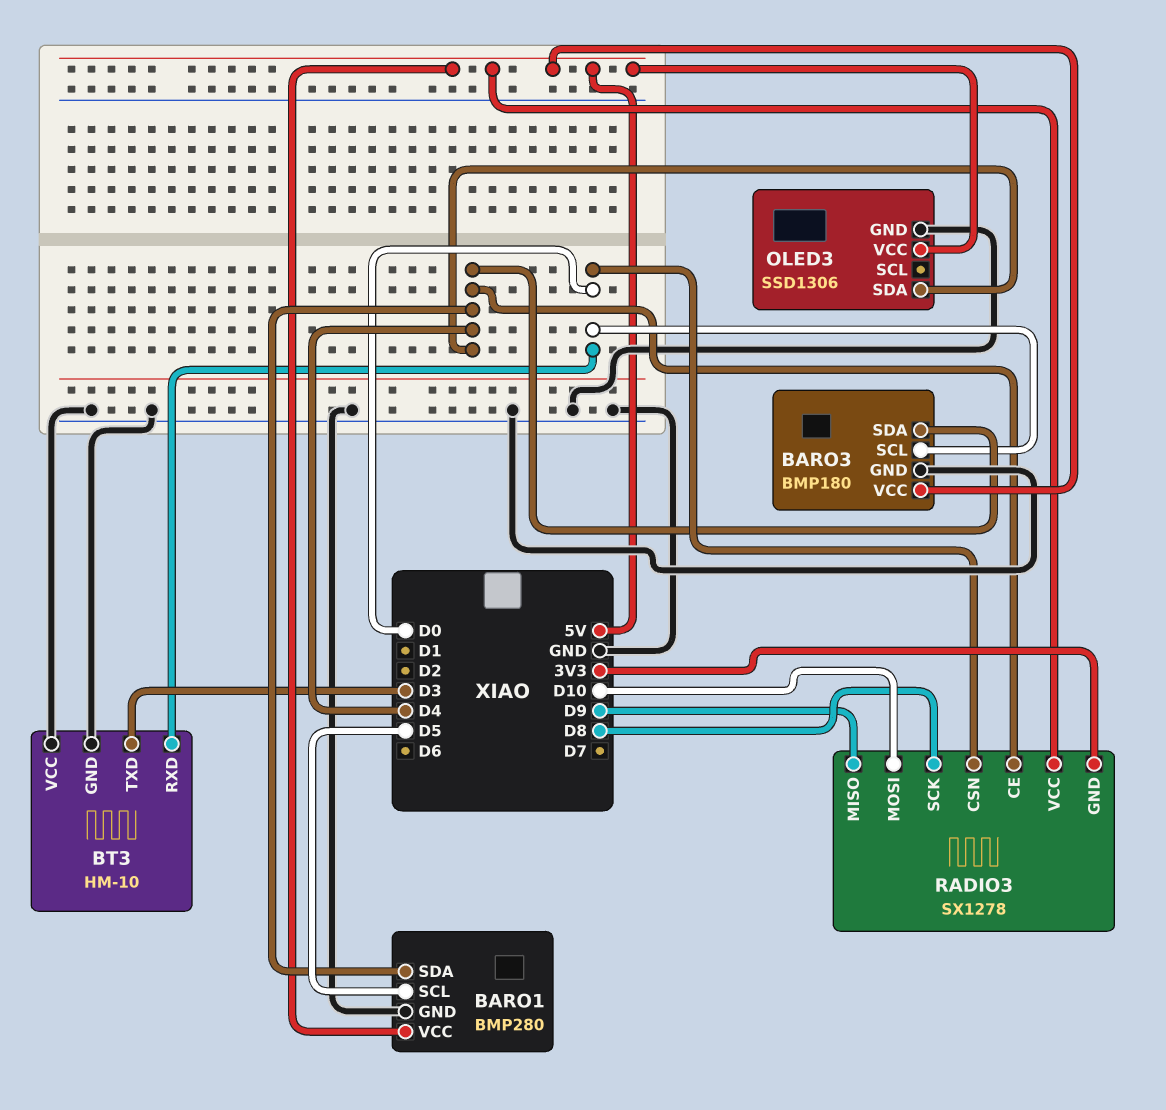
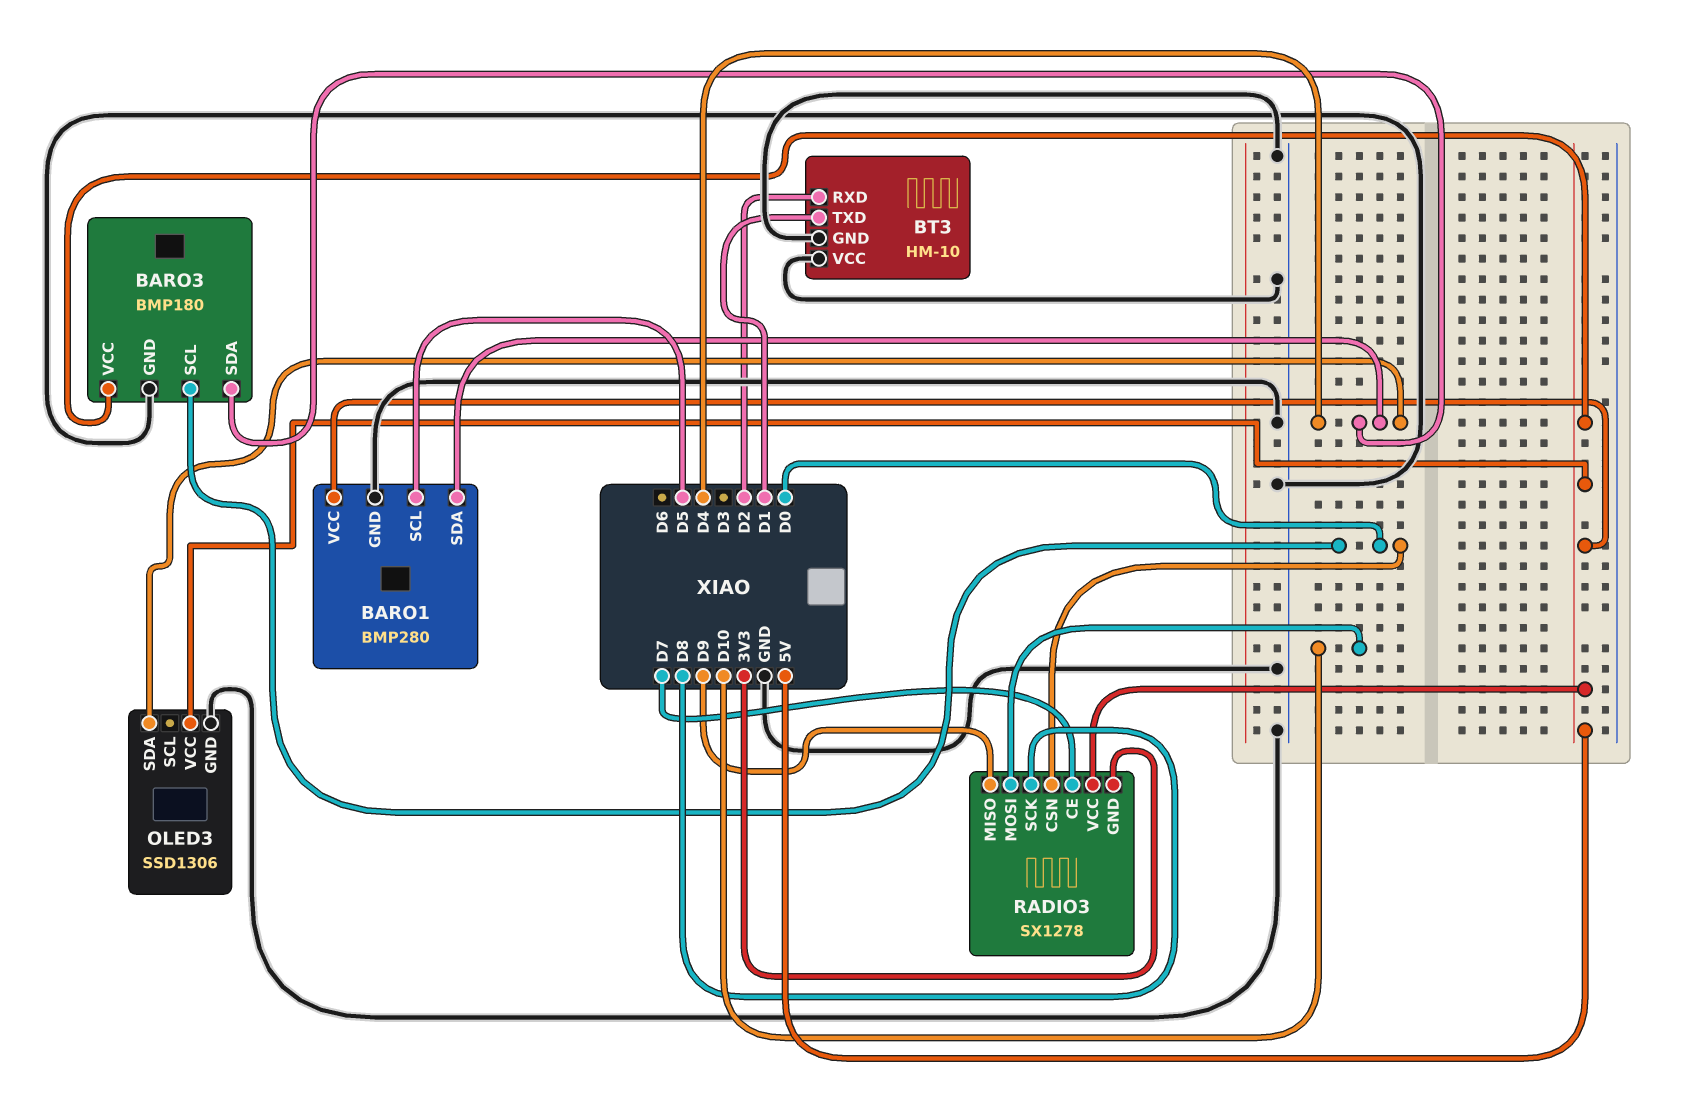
BT3 pin RXD: D0 -> D2
BT3 pin TXD: D3 -> D1
RADIO3 pin CE: D4 -> D7

